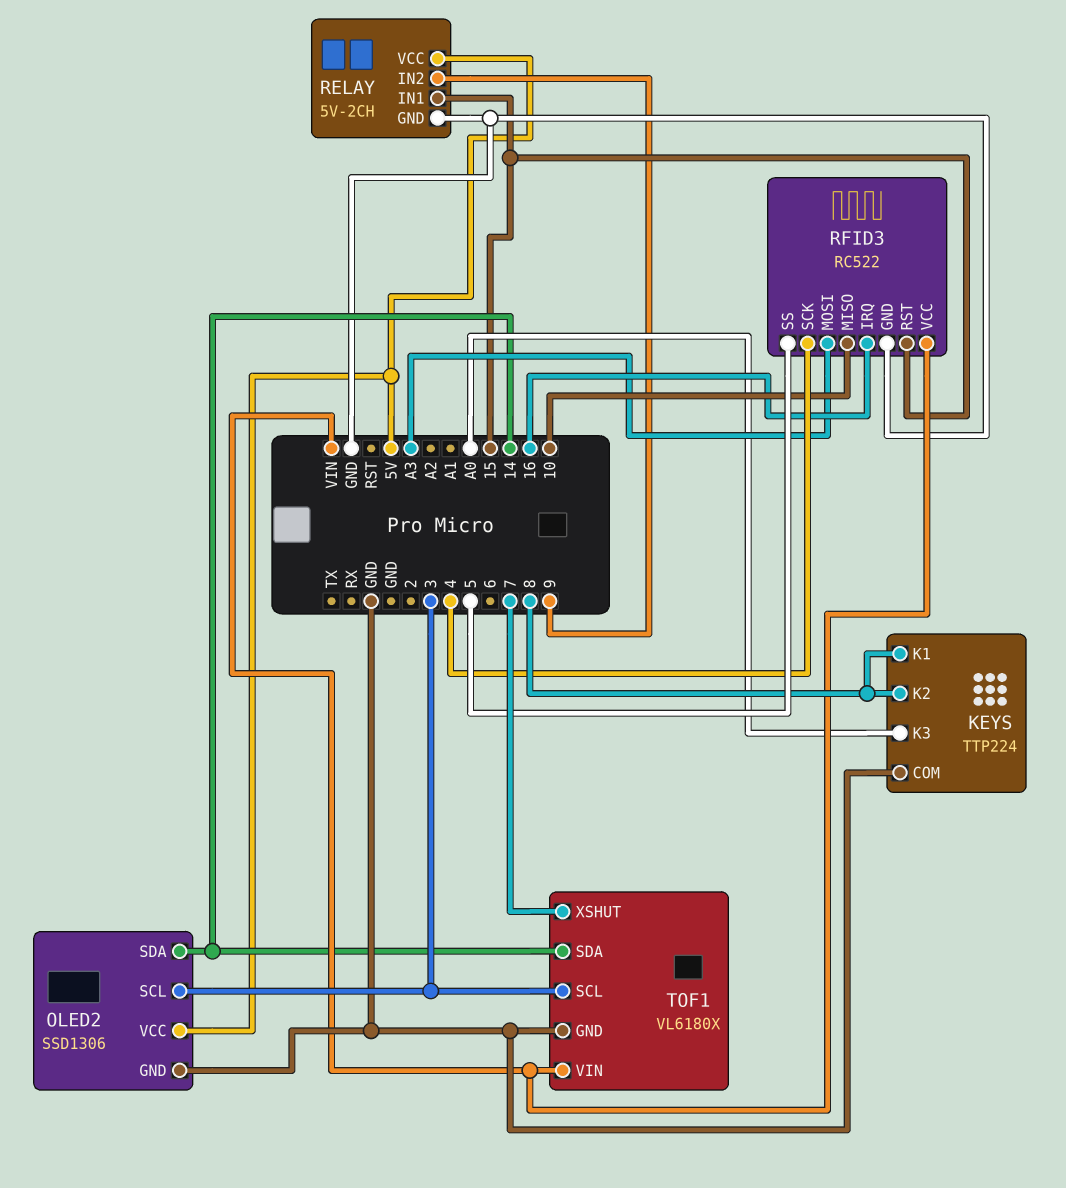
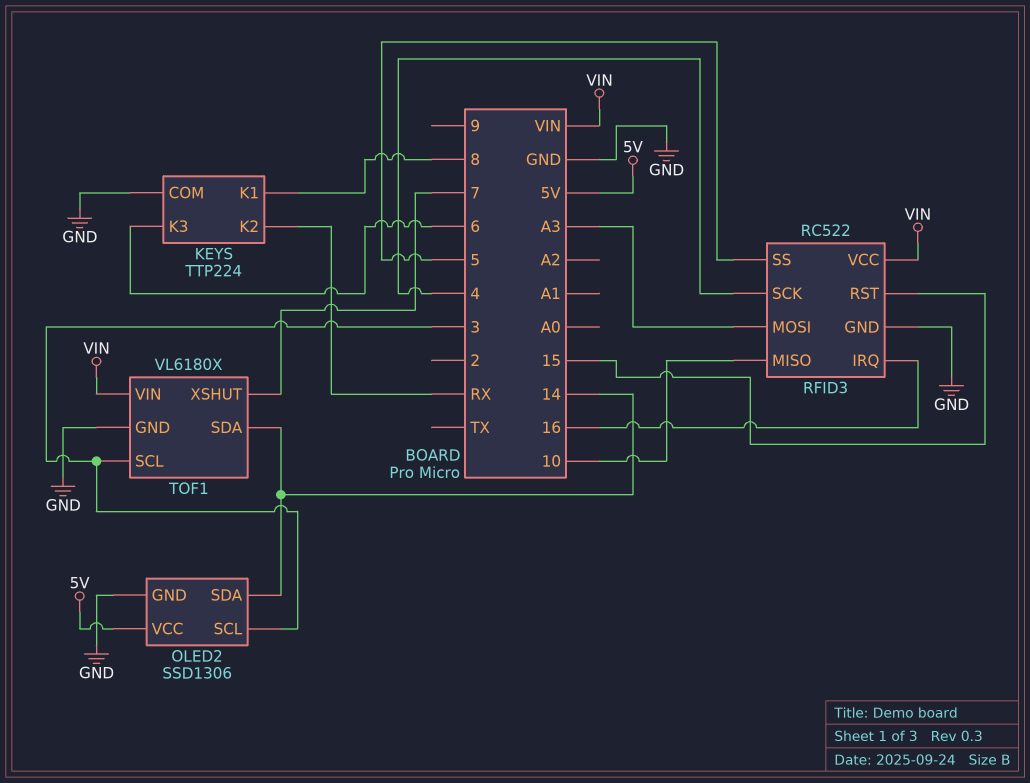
KEYS pin K2: 8 -> RX
KEYS pin K3: A0 -> 6
RELAY: 5V-2CH -> none
RELAY pin GND: GND -> none
RELAY pin IN1: 15 -> none
RELAY pin IN2: 9 -> none
RELAY pin VCC: 5V -> none

